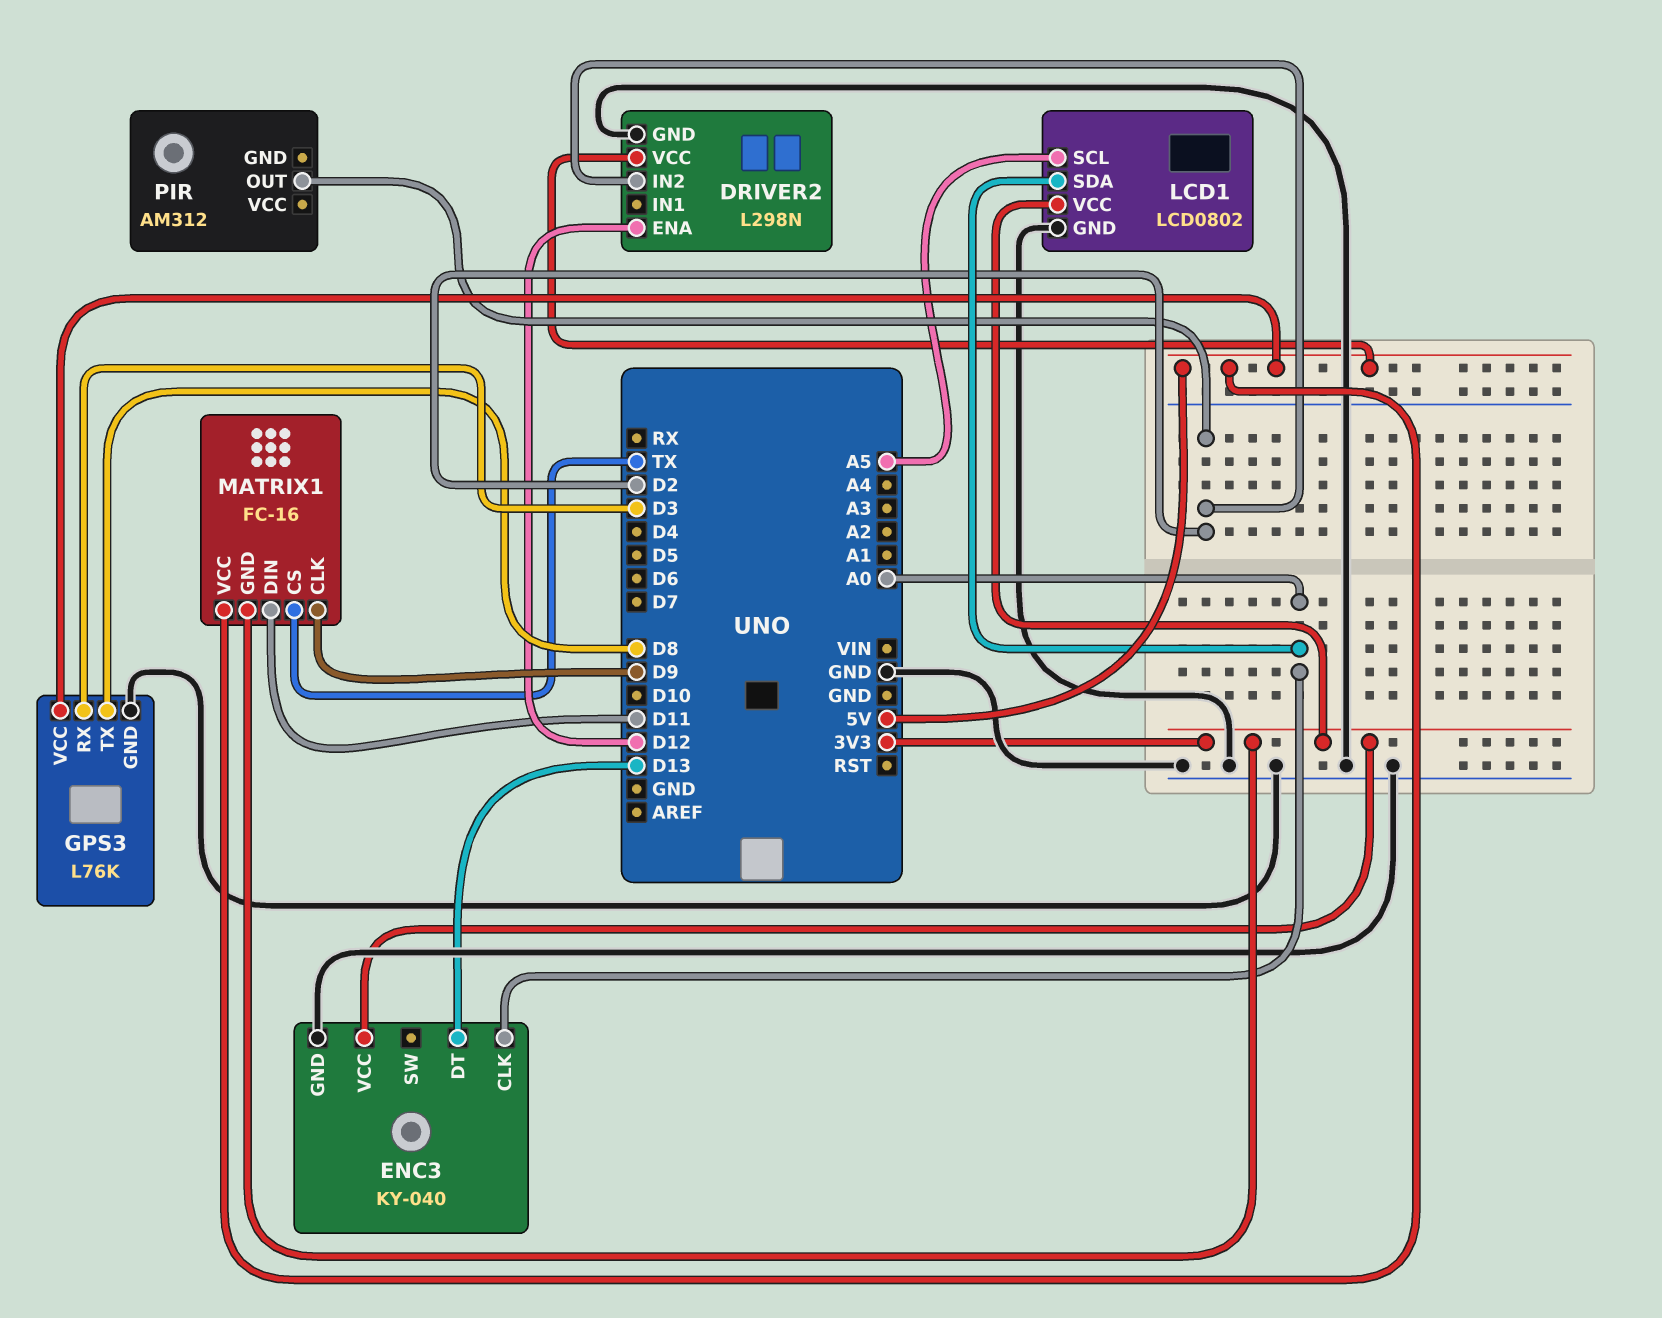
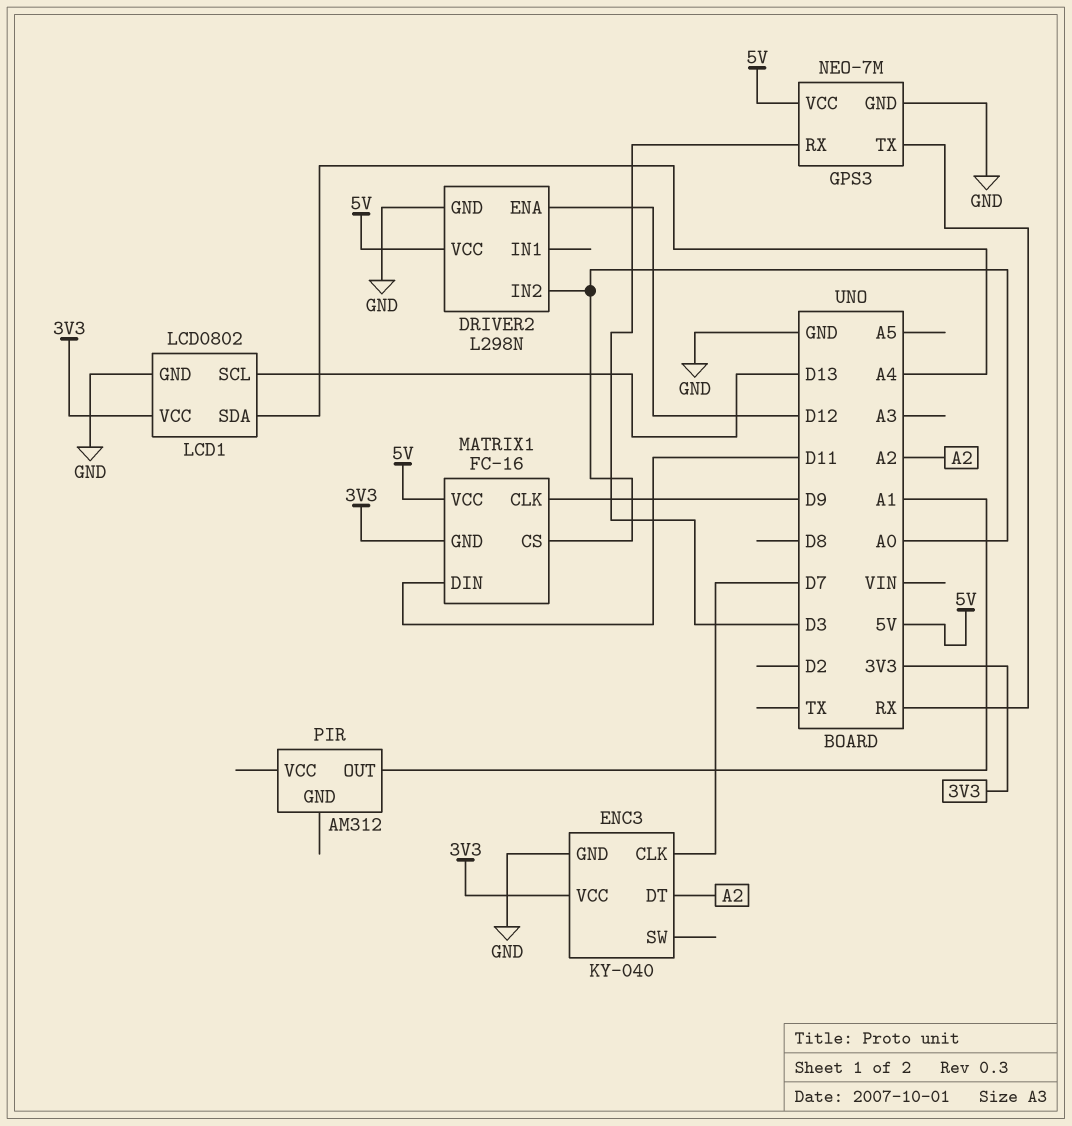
DRIVER2 pin IN2: D2 -> A0
ENC3 pin CLK: A0 -> D7
ENC3 pin DT: D13 -> A2
GPS3: L76K -> NEO-7M
GPS3 pin TX: D8 -> RX
LCD1 pin SCL: A5 -> D13
LCD1 pin SDA: A0 -> A4
MATRIX1 pin CS: TX -> A0
PIR pin OUT: D2 -> A1

